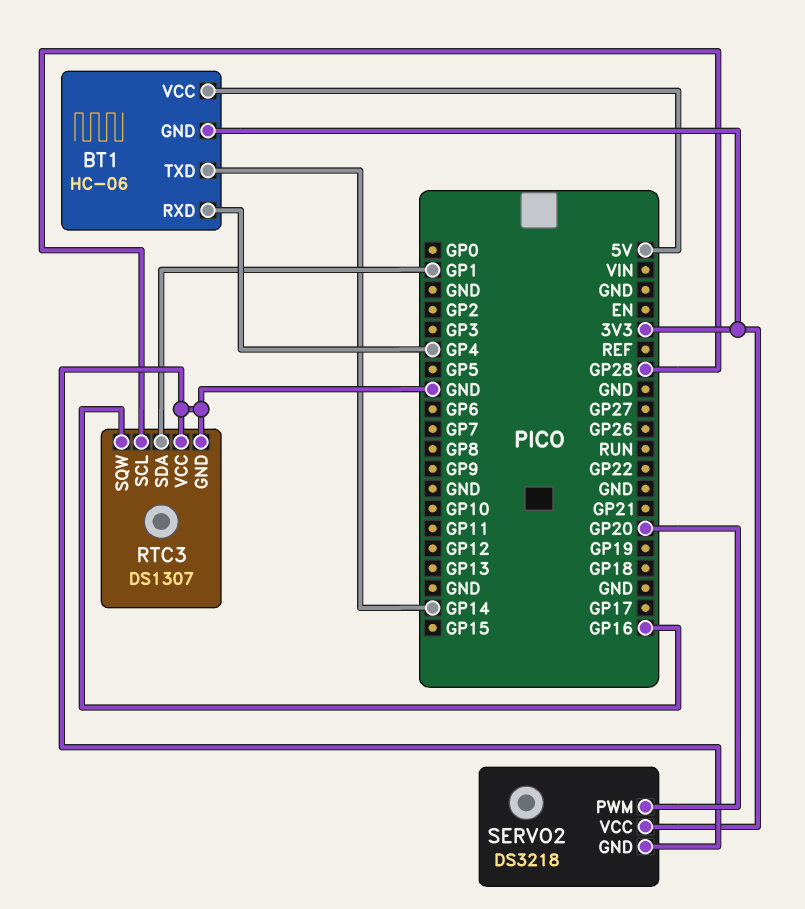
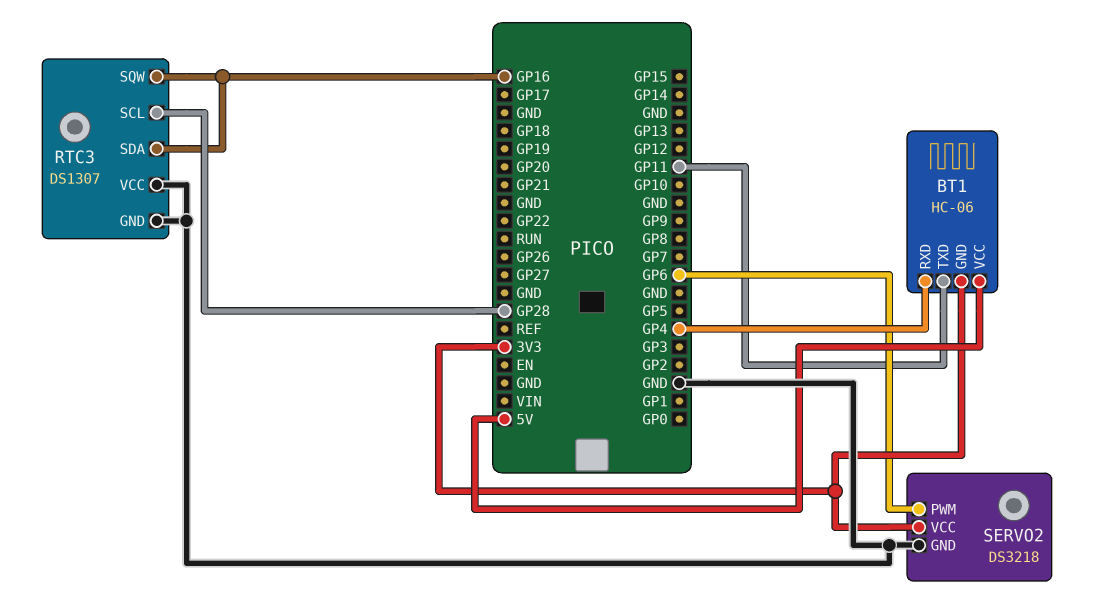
BT1 pin TXD: GP14 -> GP11
RTC3 pin SDA: GP1 -> GP16
SERVO2 pin PWM: GP20 -> GP6

